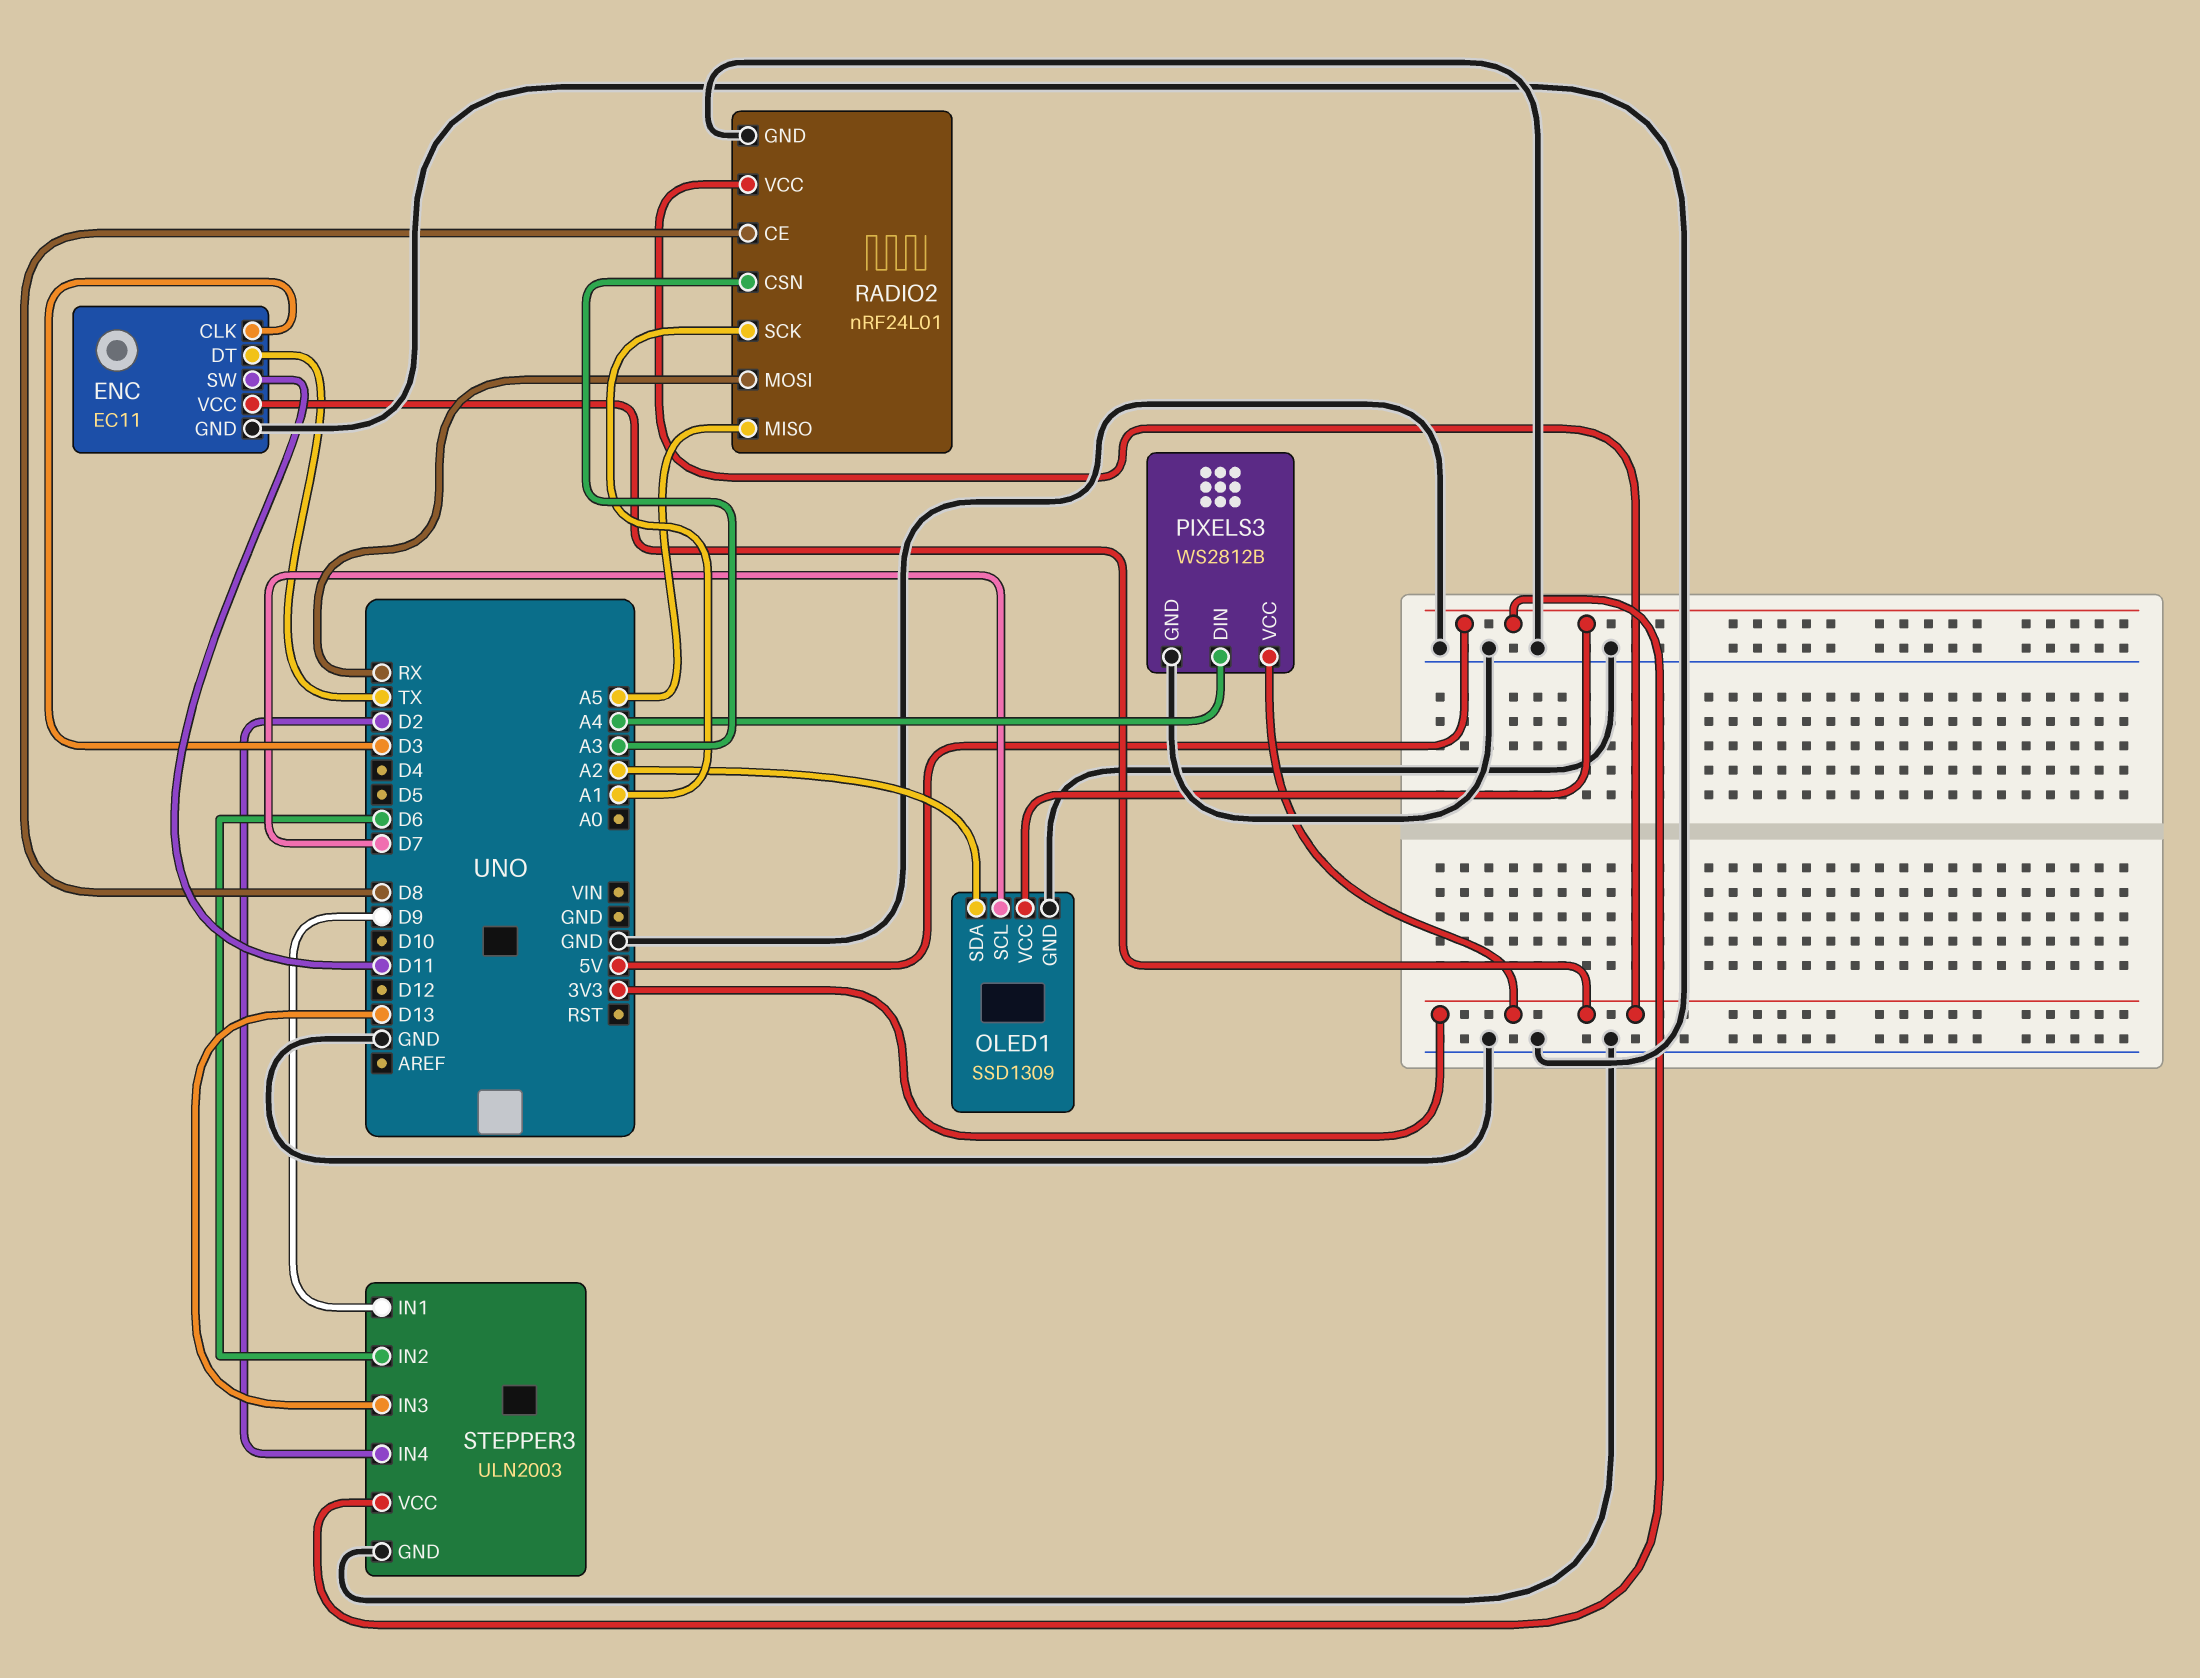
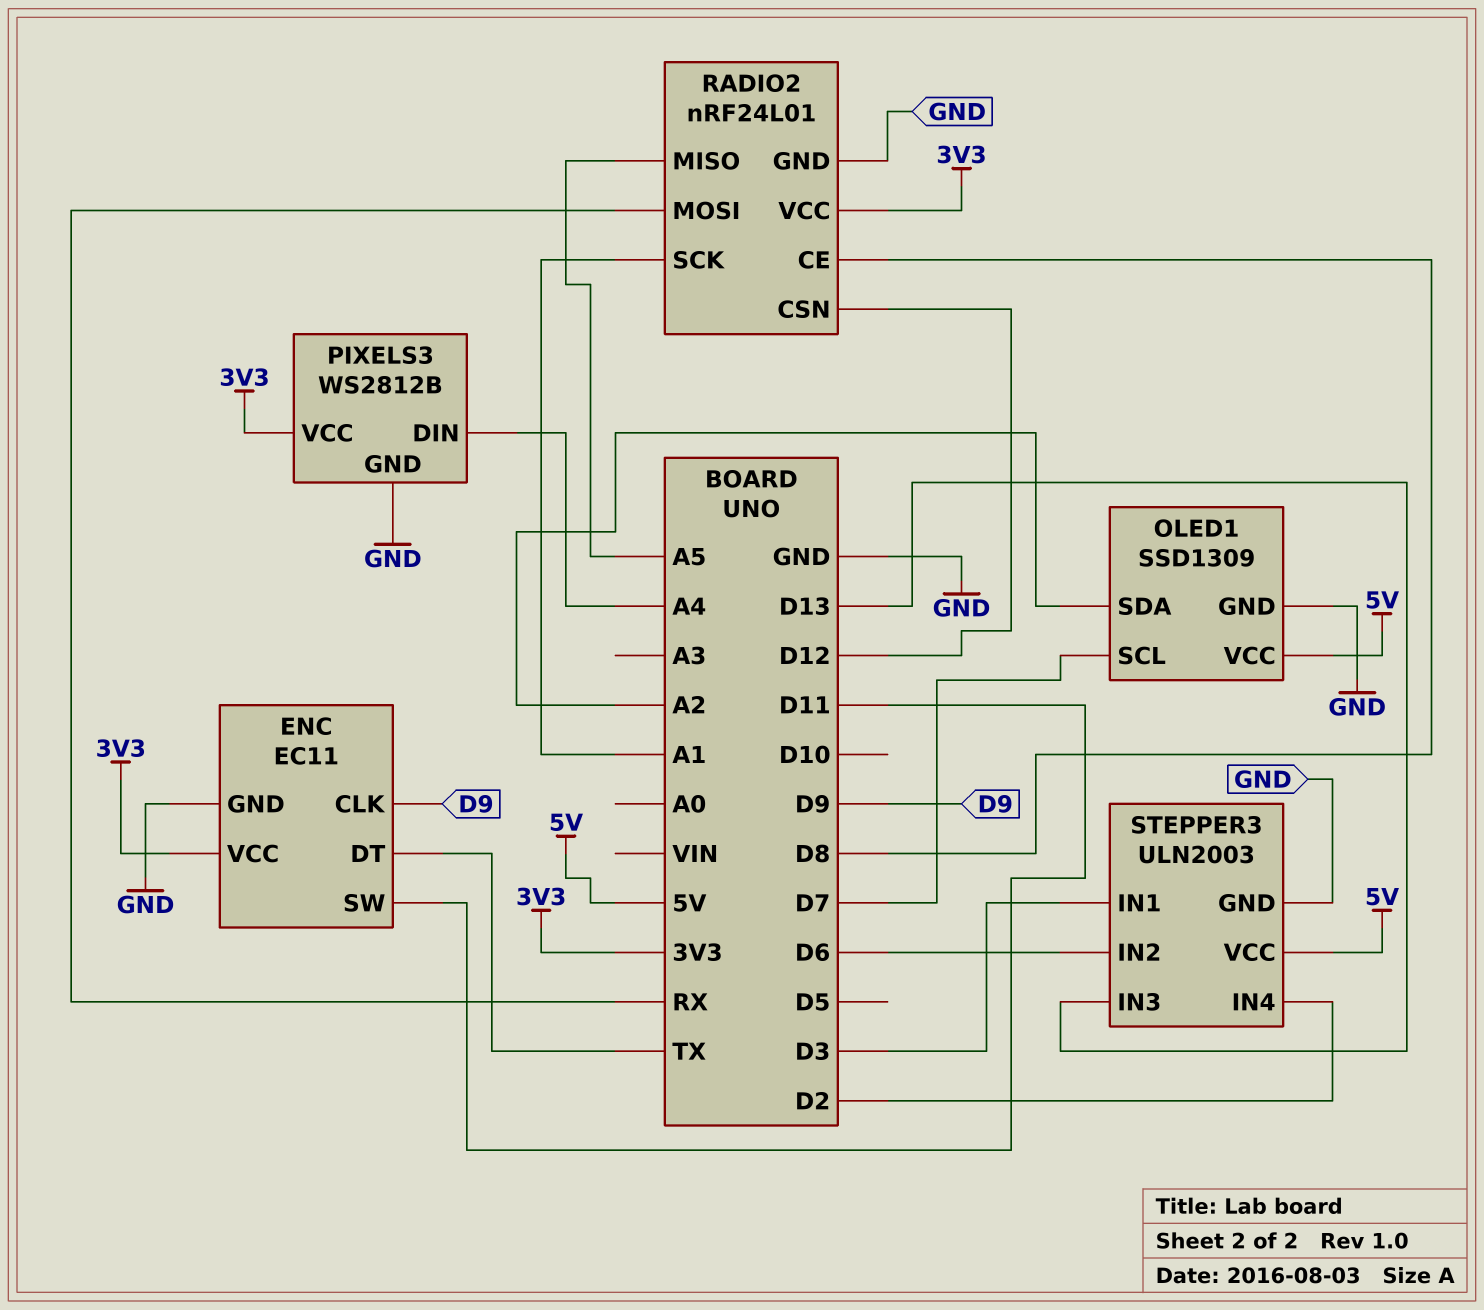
ENC pin CLK: D3 -> D9
RADIO2 pin CSN: A3 -> D12
STEPPER3 pin IN1: D9 -> D3

